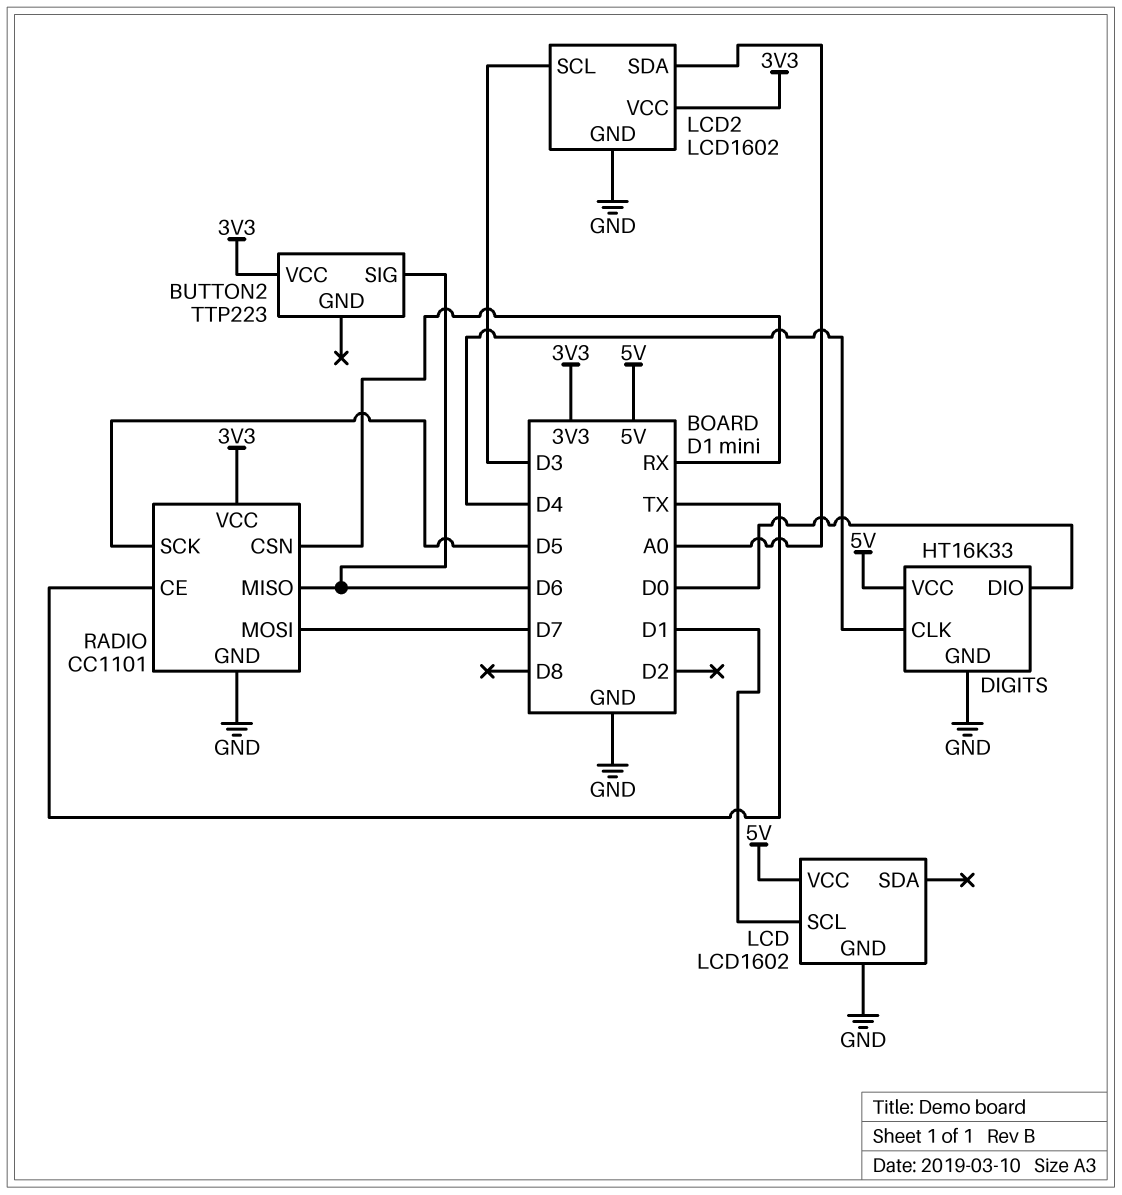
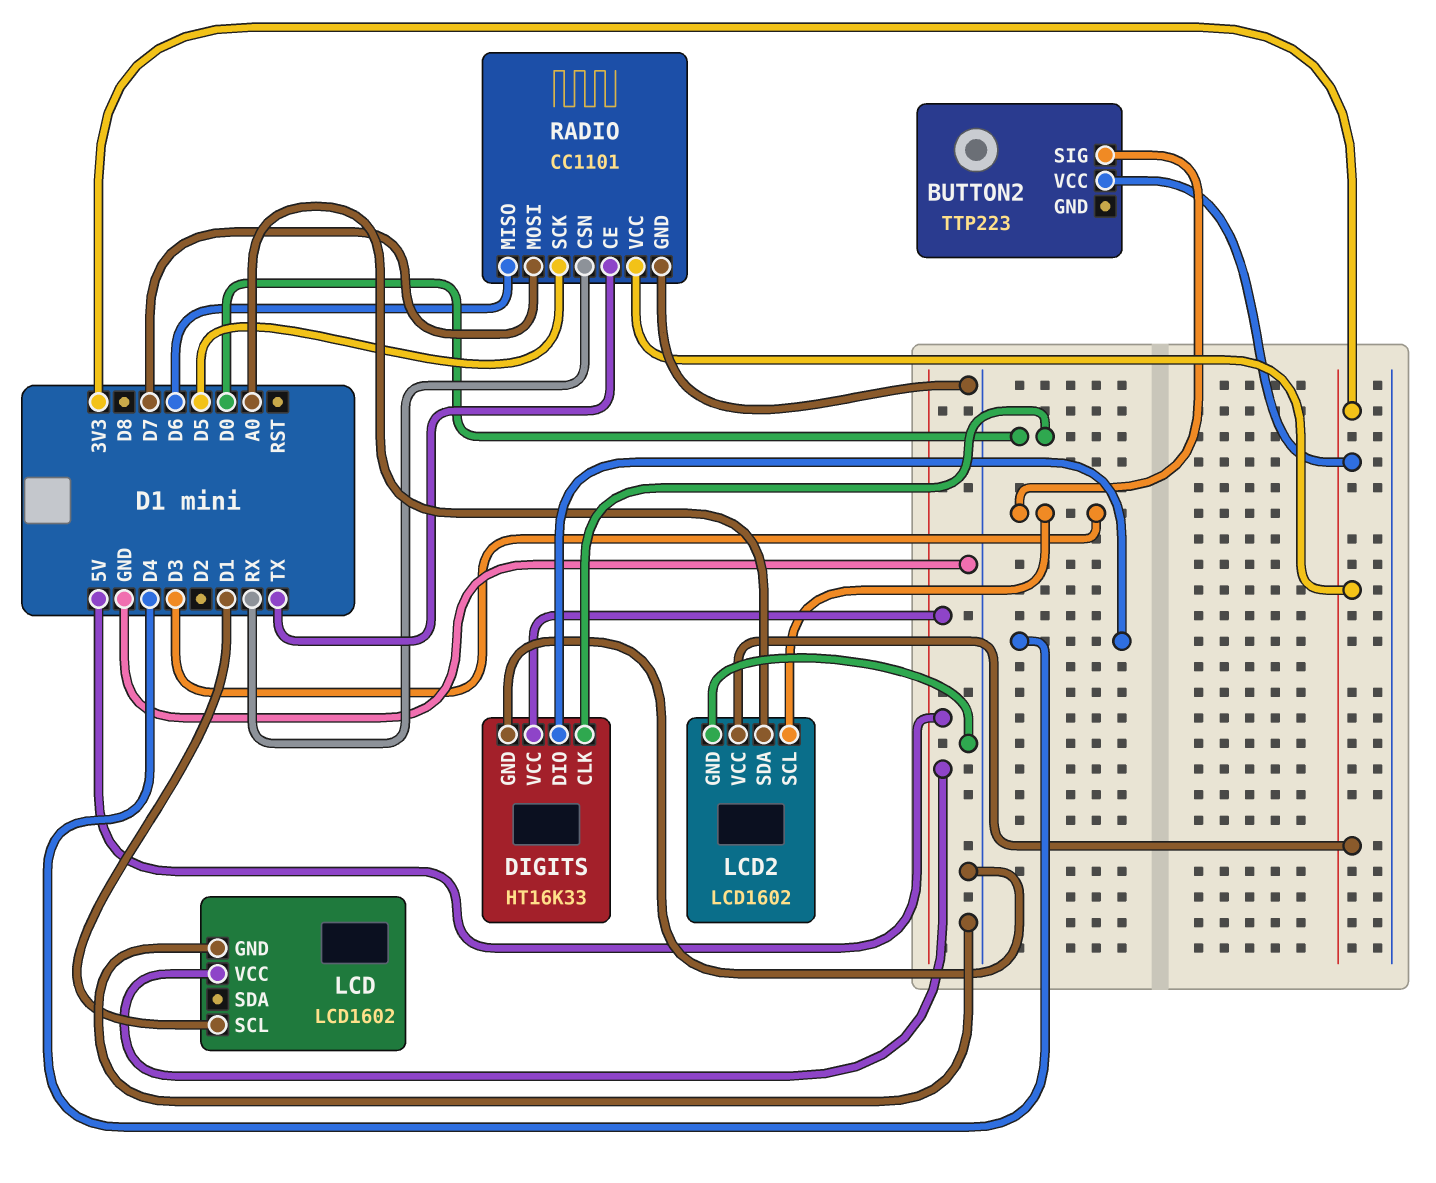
BUTTON2 pin SIG: D6 -> D3
DIGITS pin CLK: D4 -> D0
DIGITS pin DIO: D0 -> D4

